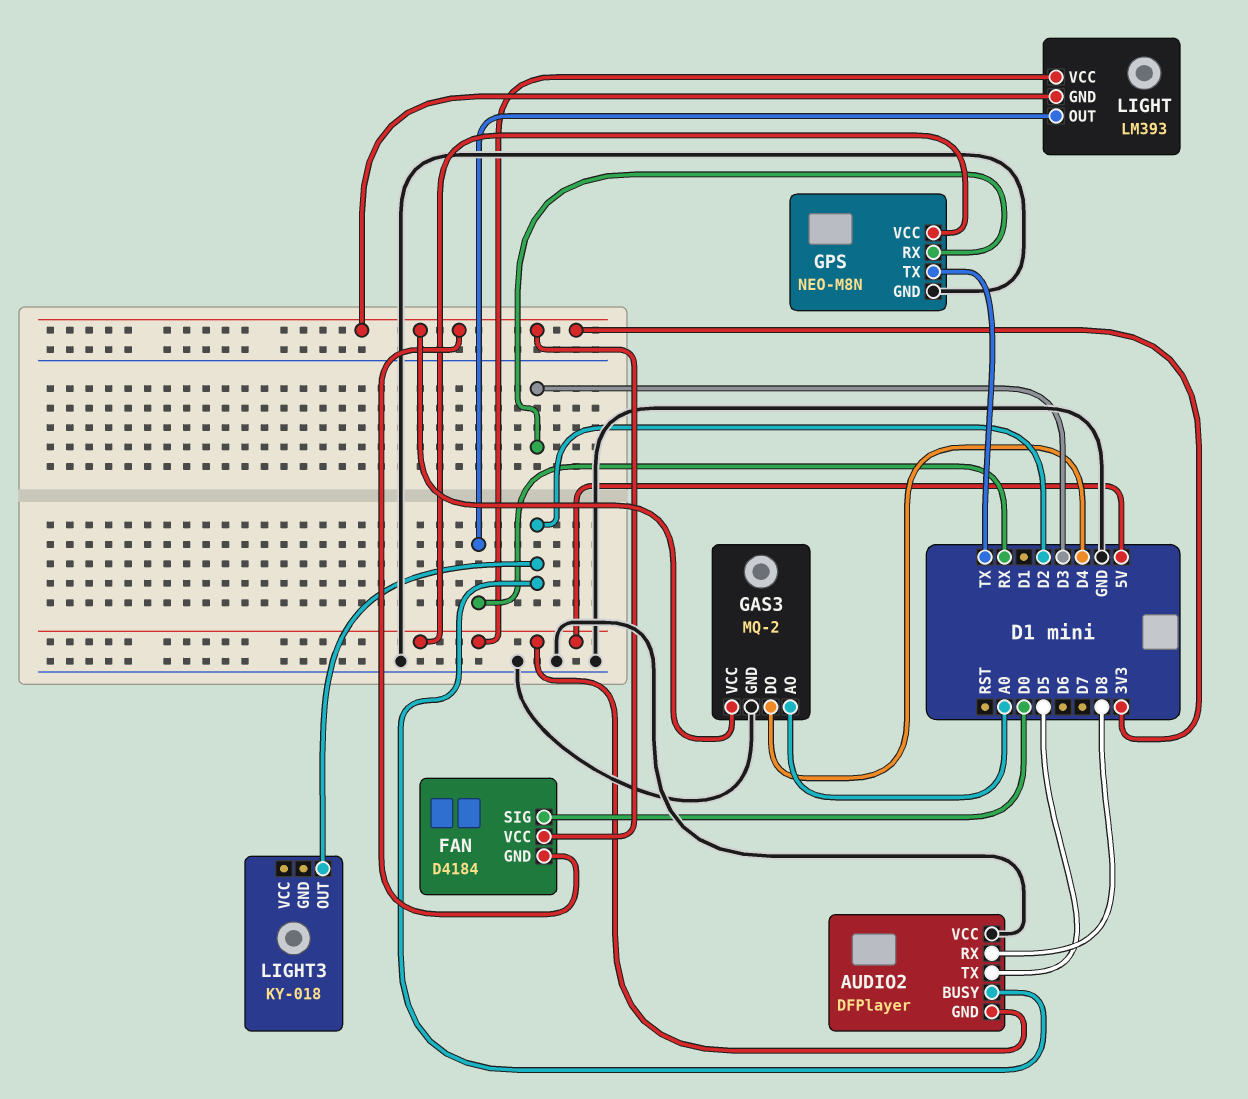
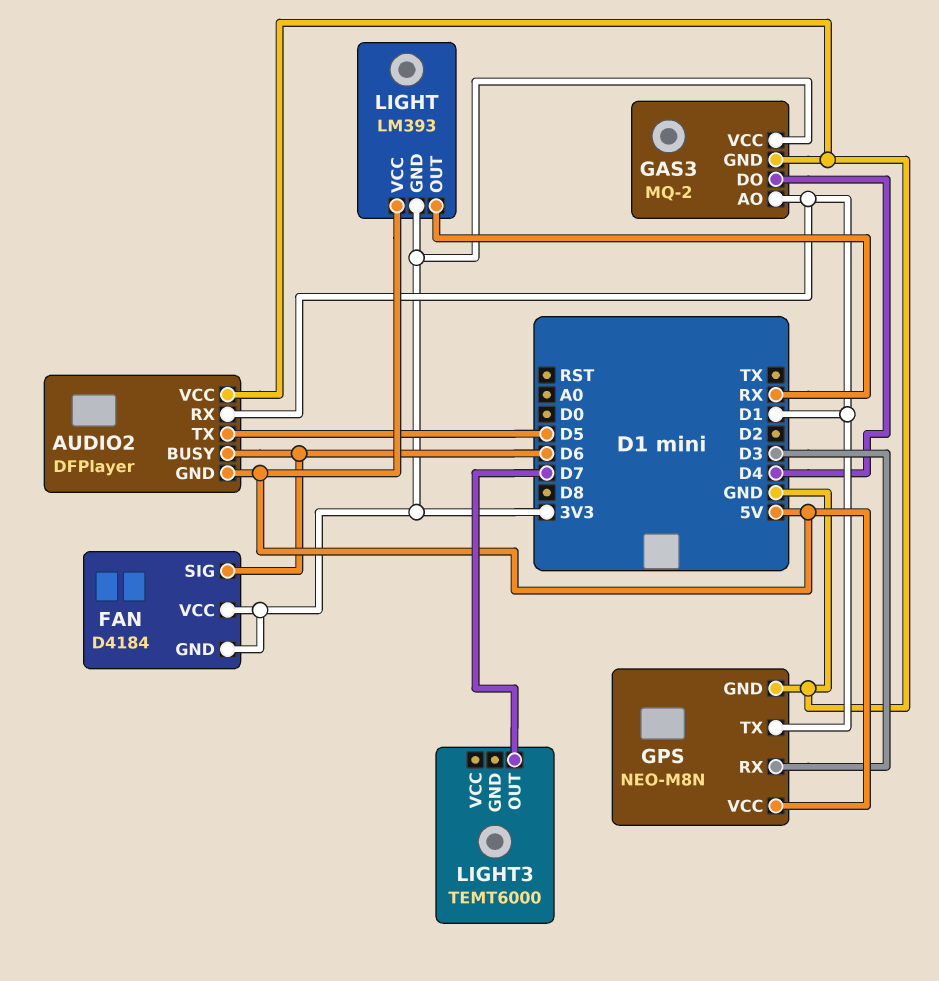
AUDIO2 pin BUSY: D2 -> D6
AUDIO2 pin RX: D8 -> D1
FAN pin SIG: D0 -> D6
GAS3 pin AO: A0 -> D1
GPS pin TX: TX -> D1
LIGHT3: KY-018 -> TEMT6000
LIGHT3 pin OUT: D2 -> D7

